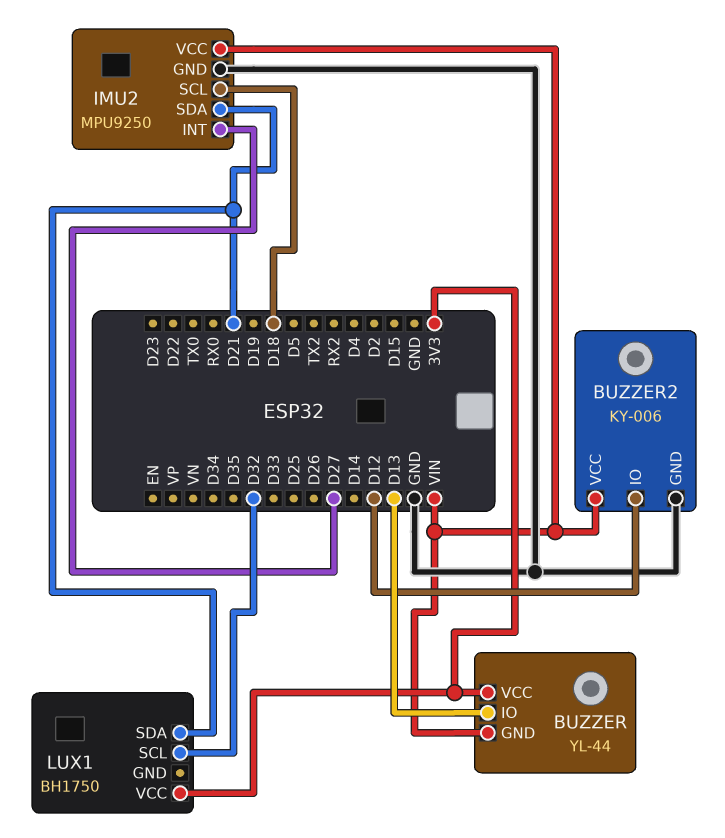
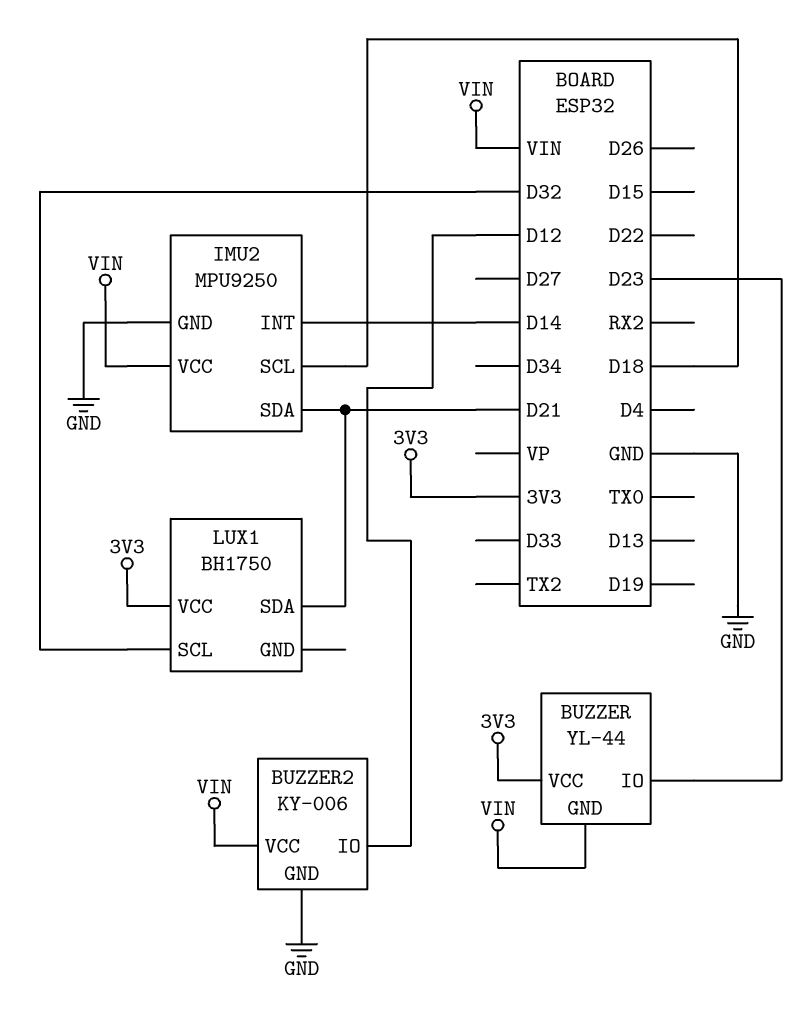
BUZZER pin IO: D13 -> D23
IMU2 pin INT: D27 -> D14

